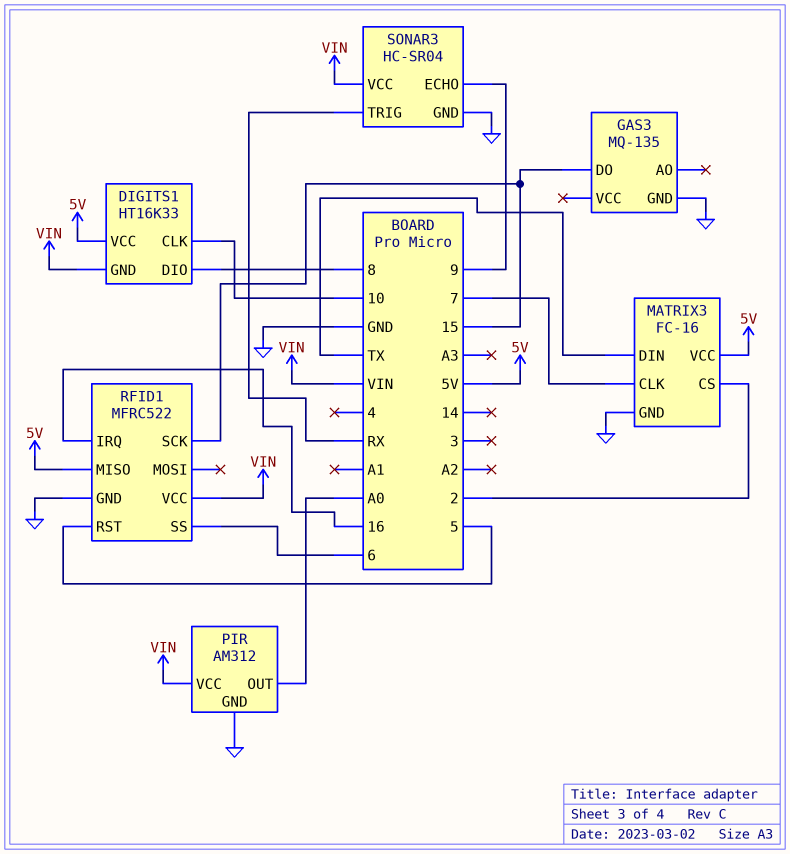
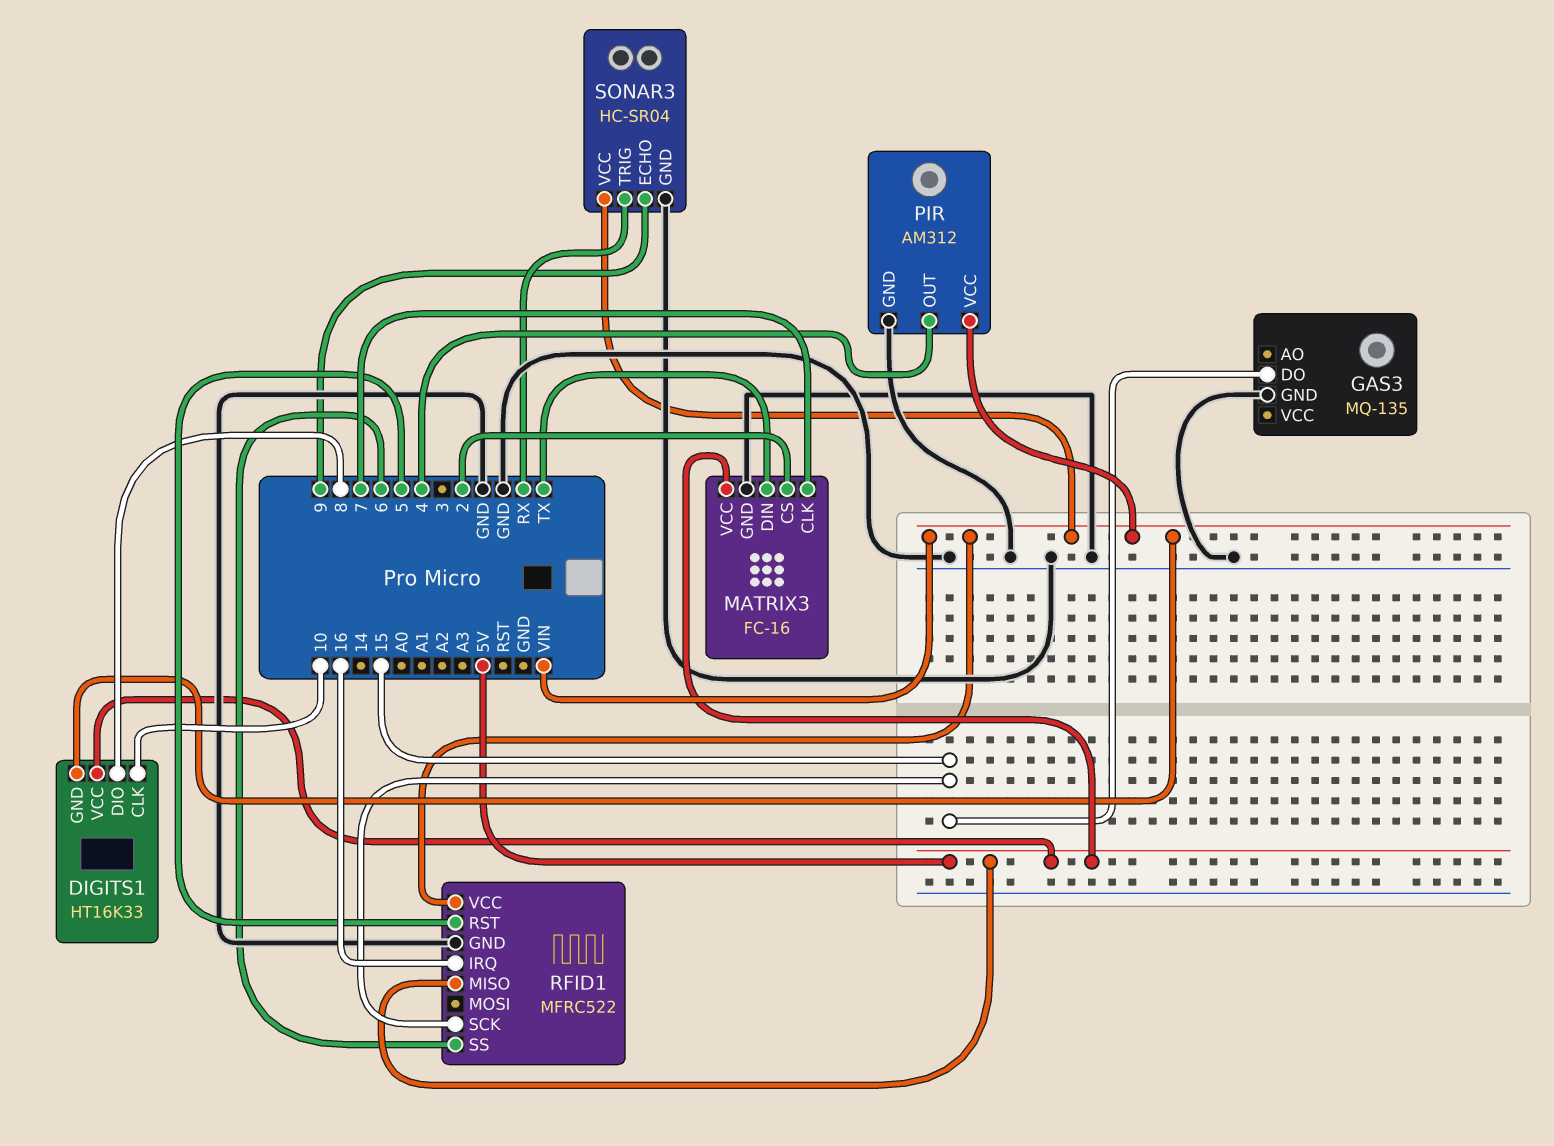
PIR pin OUT: A0 -> 4

